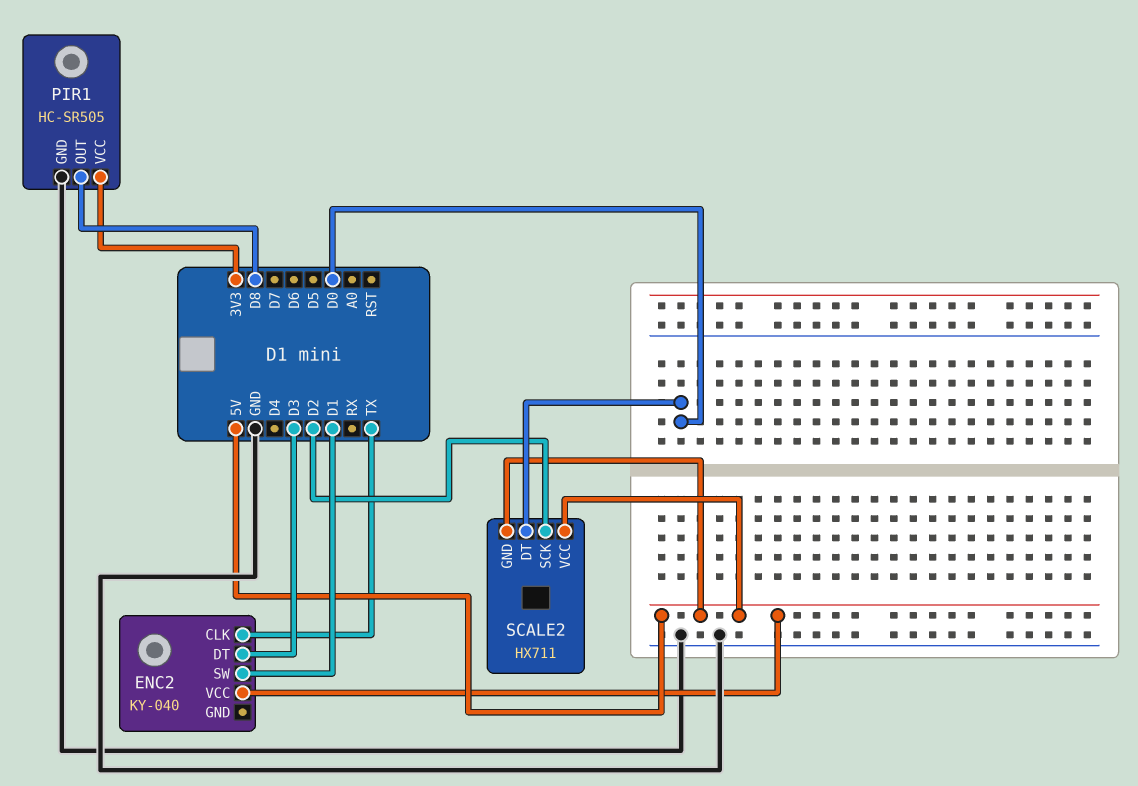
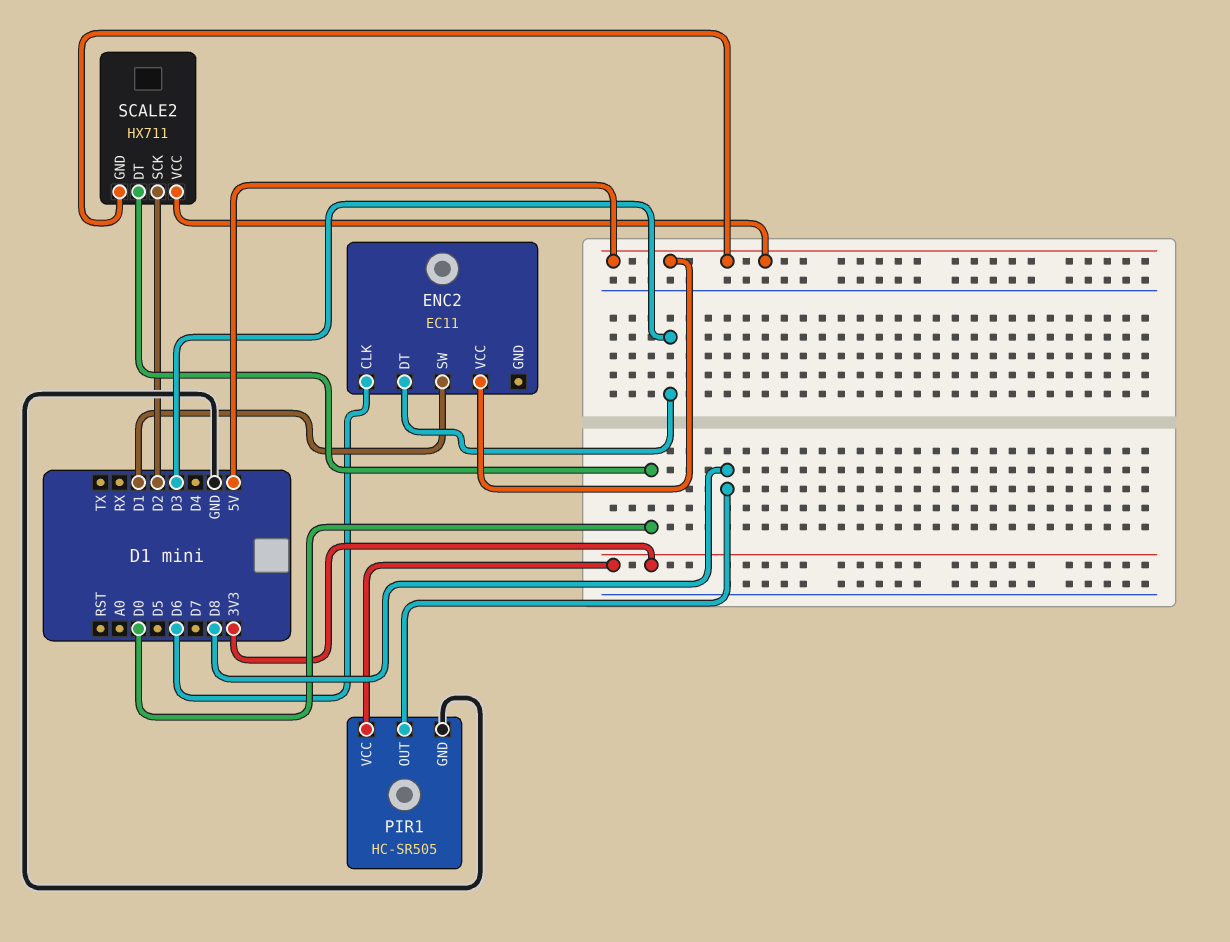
ENC2: KY-040 -> EC11
ENC2 pin CLK: TX -> D6

